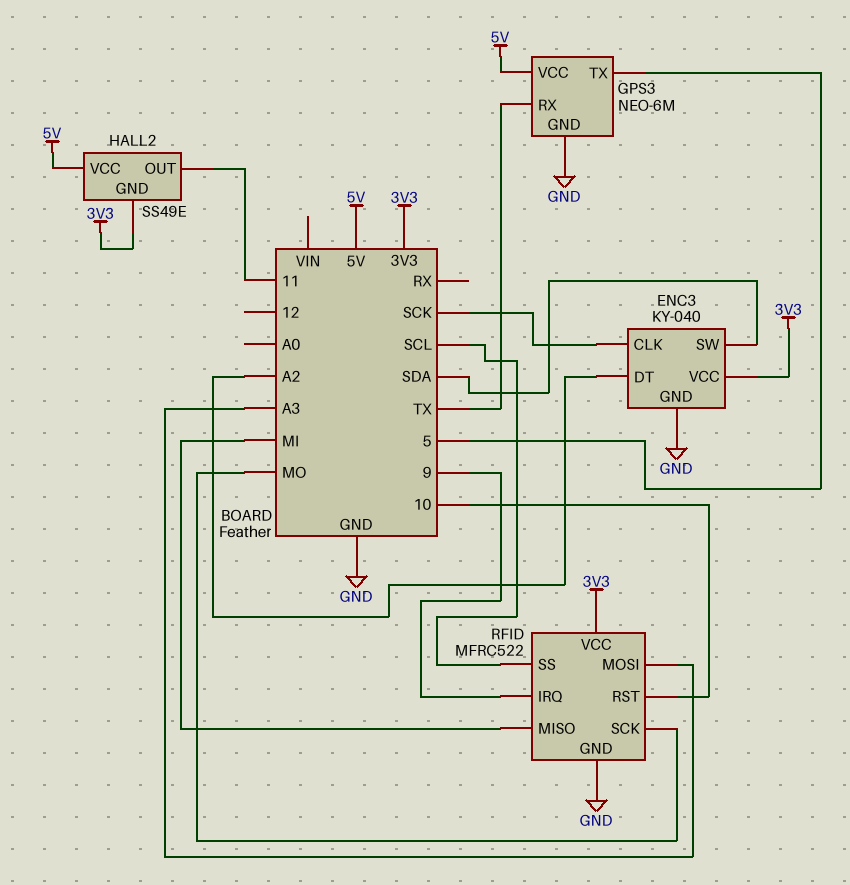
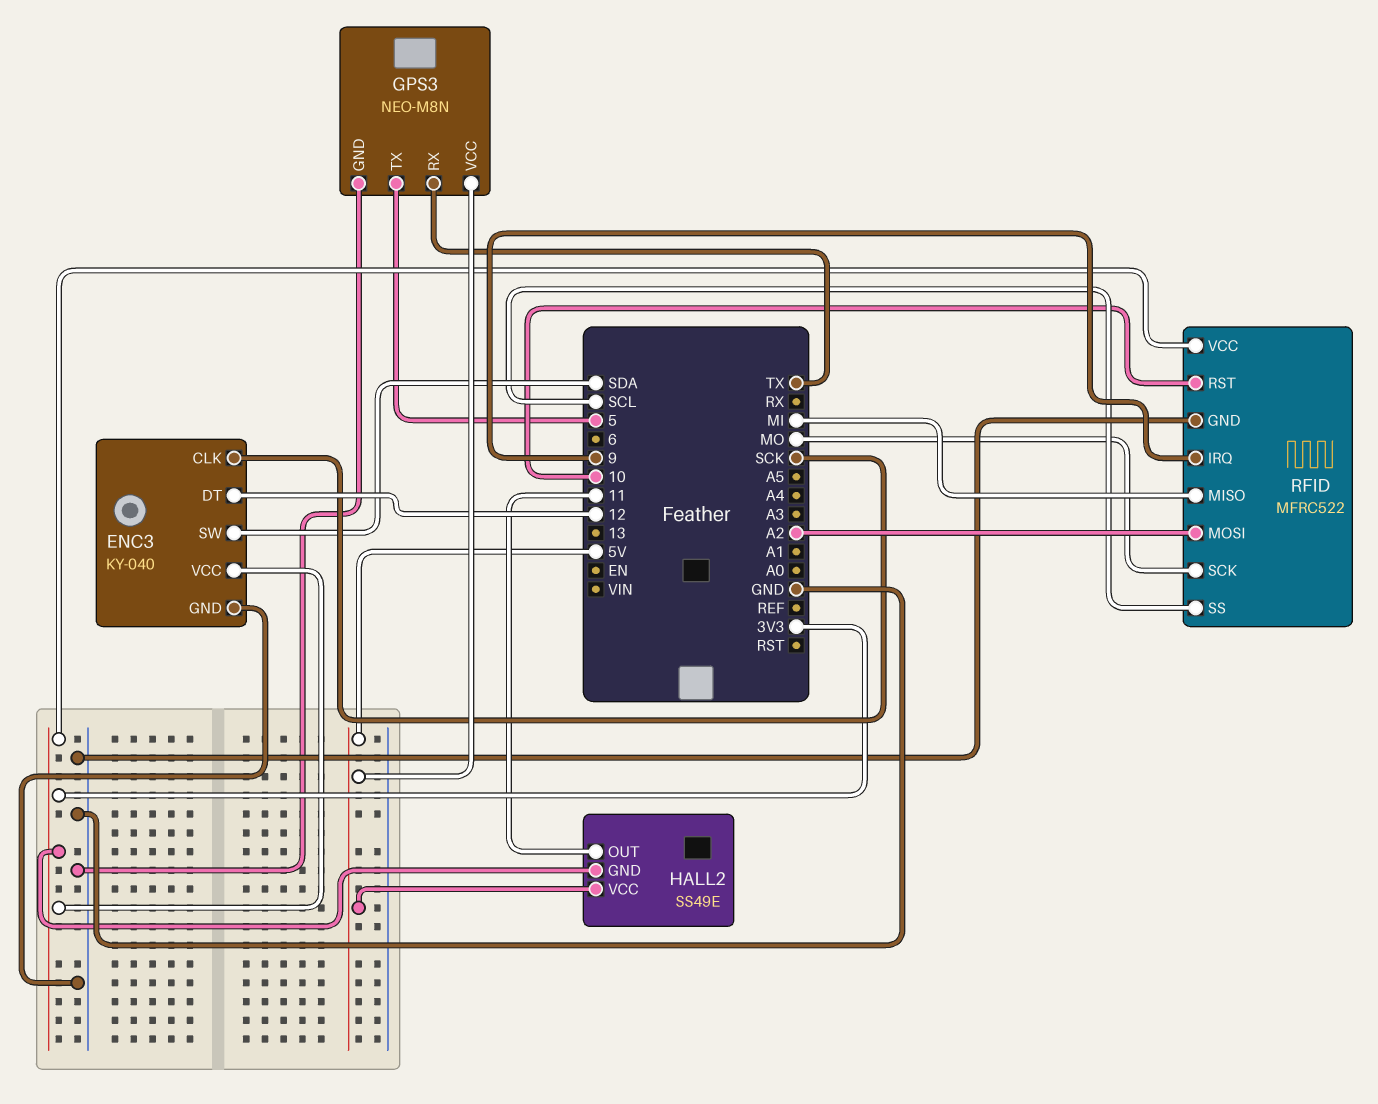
ENC3 pin DT: A2 -> 12
GPS3: NEO-6M -> NEO-M8N
RFID pin MOSI: A3 -> A2

